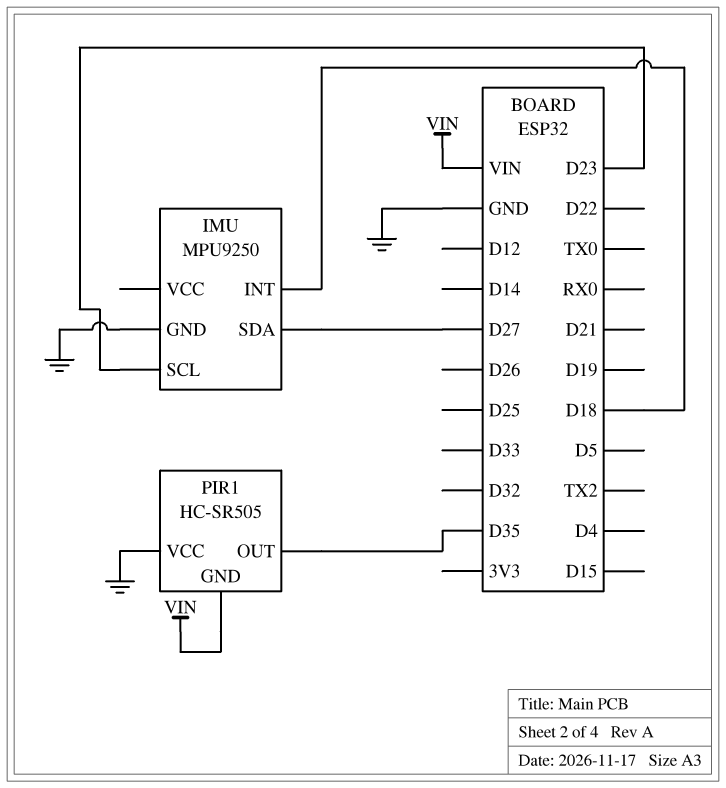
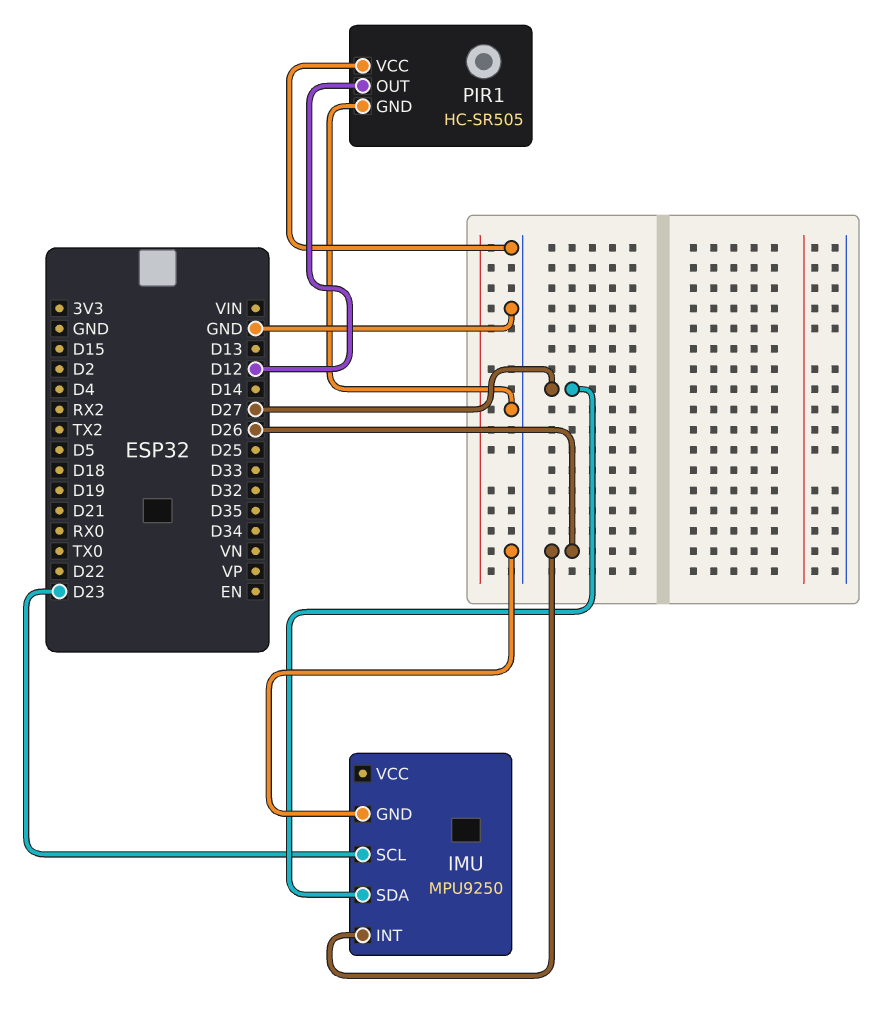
IMU pin INT: D18 -> D26
PIR1 pin GND: VIN -> GND
PIR1 pin OUT: D35 -> D12

